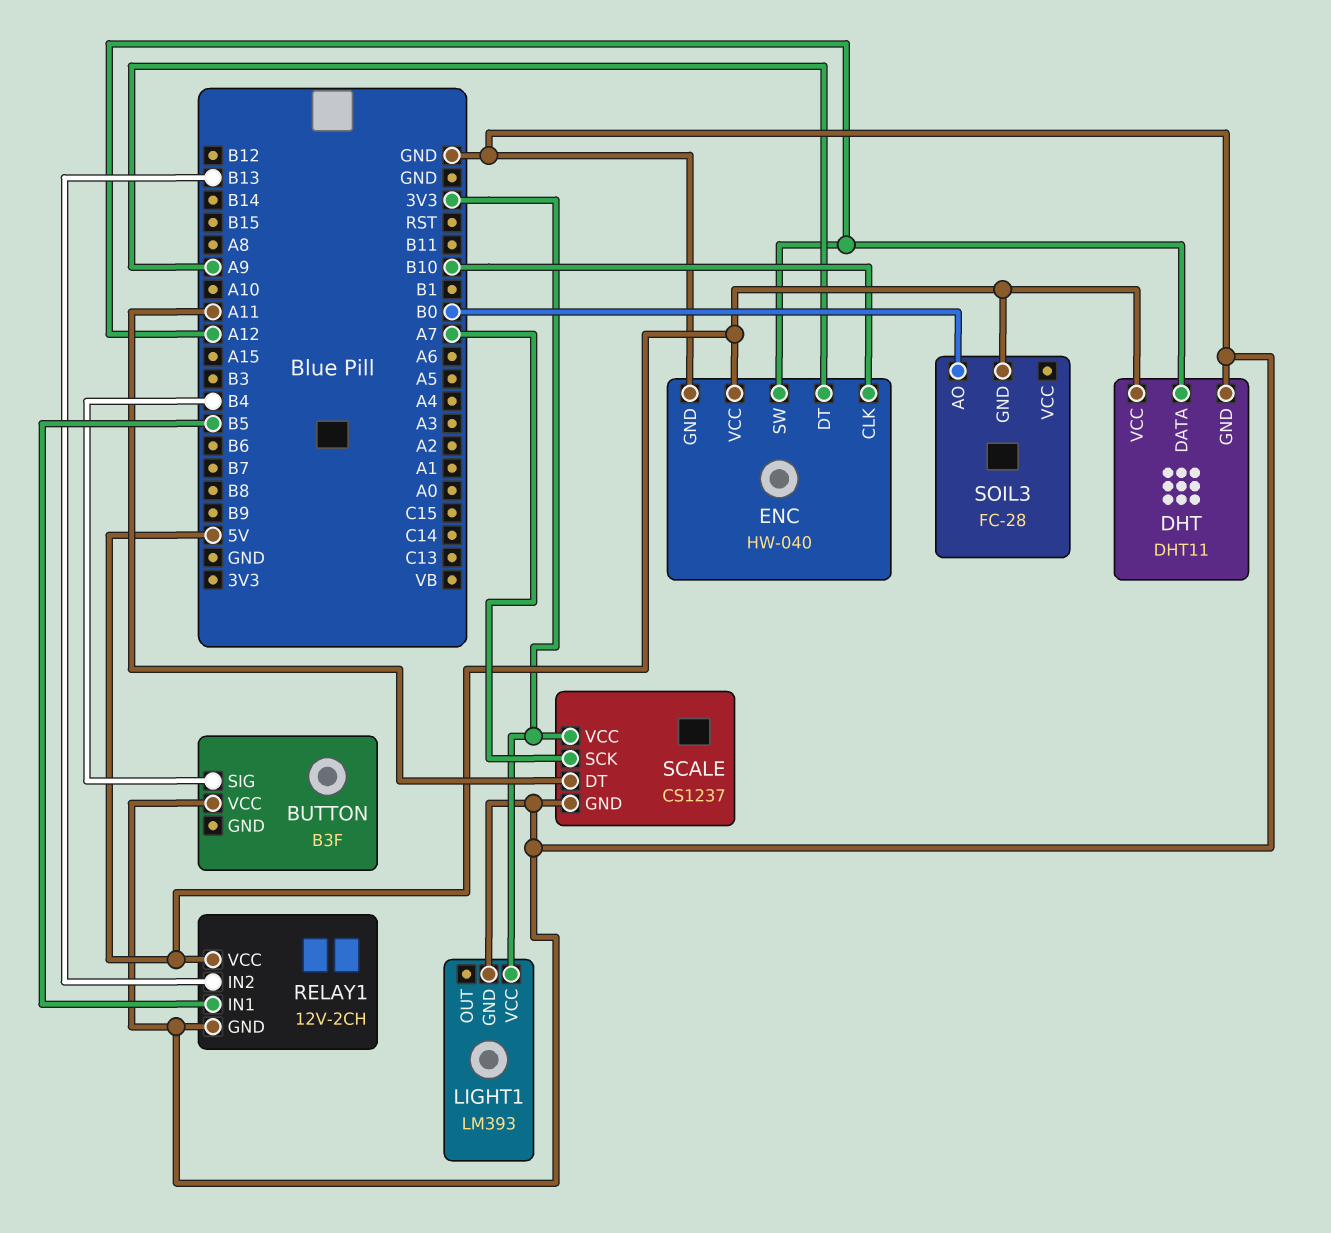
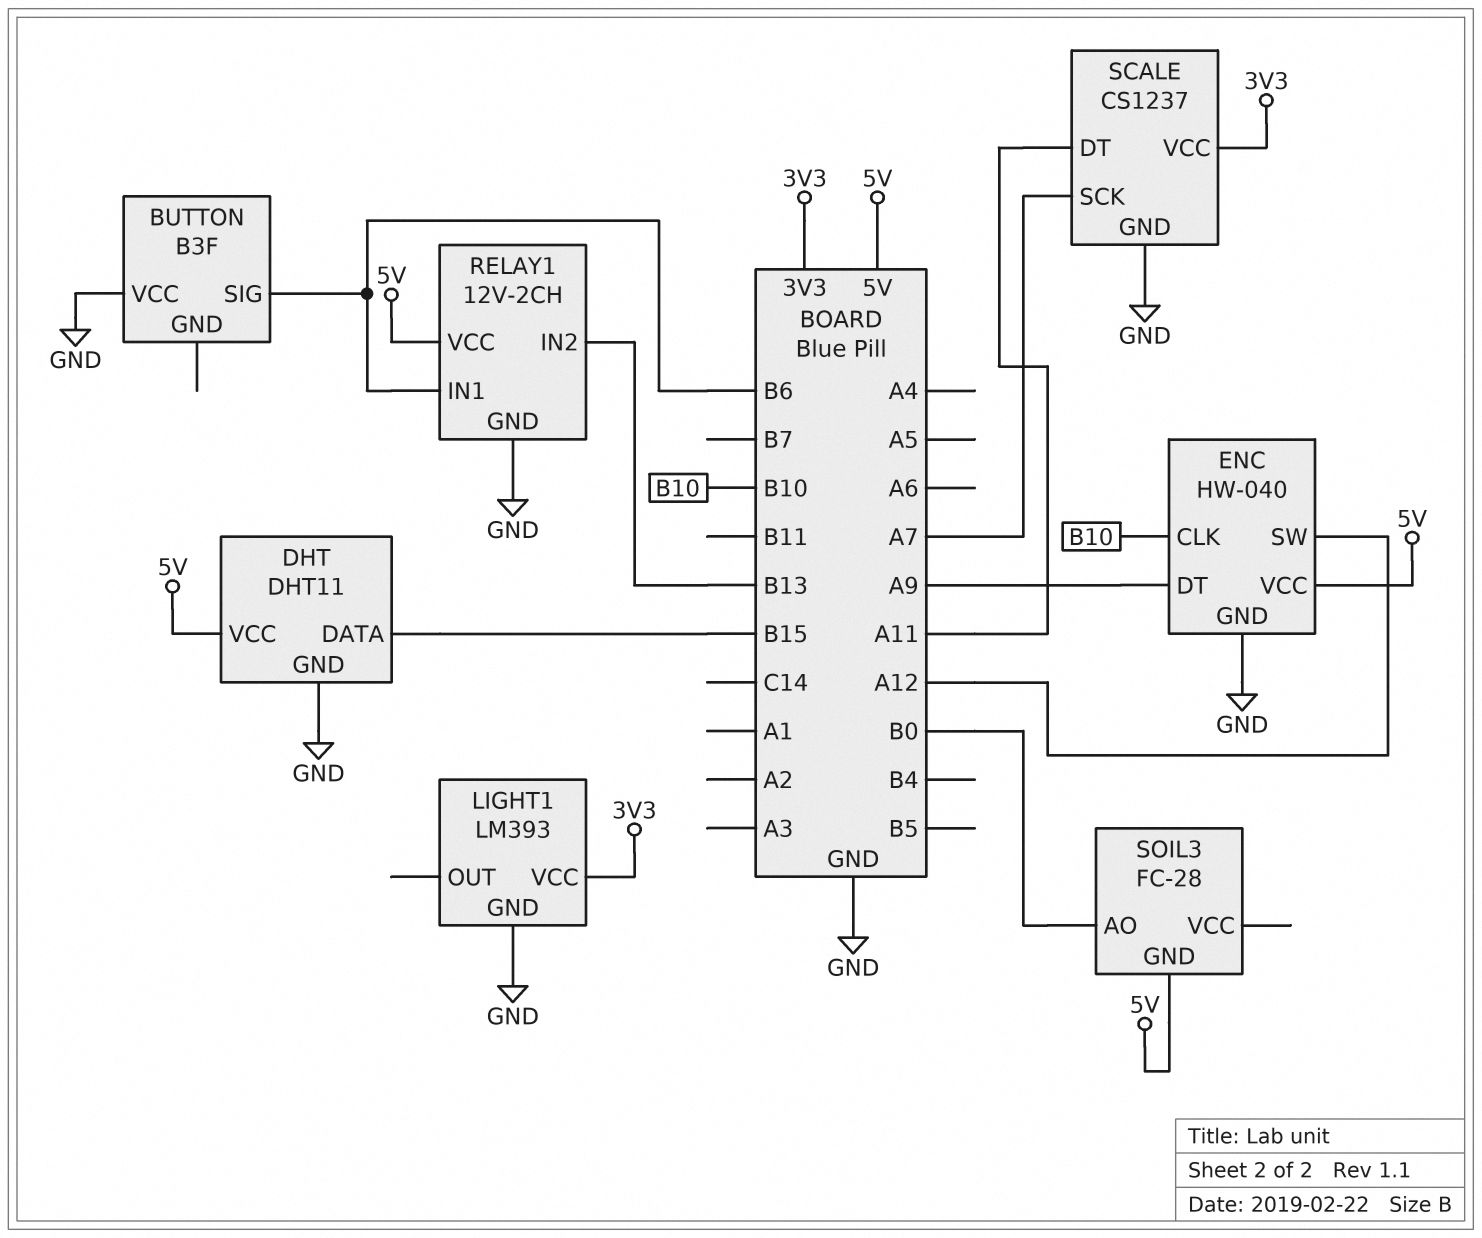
BUTTON pin SIG: B4 -> B6
DHT pin DATA: A12 -> B15
RELAY1 pin IN1: B5 -> B6

